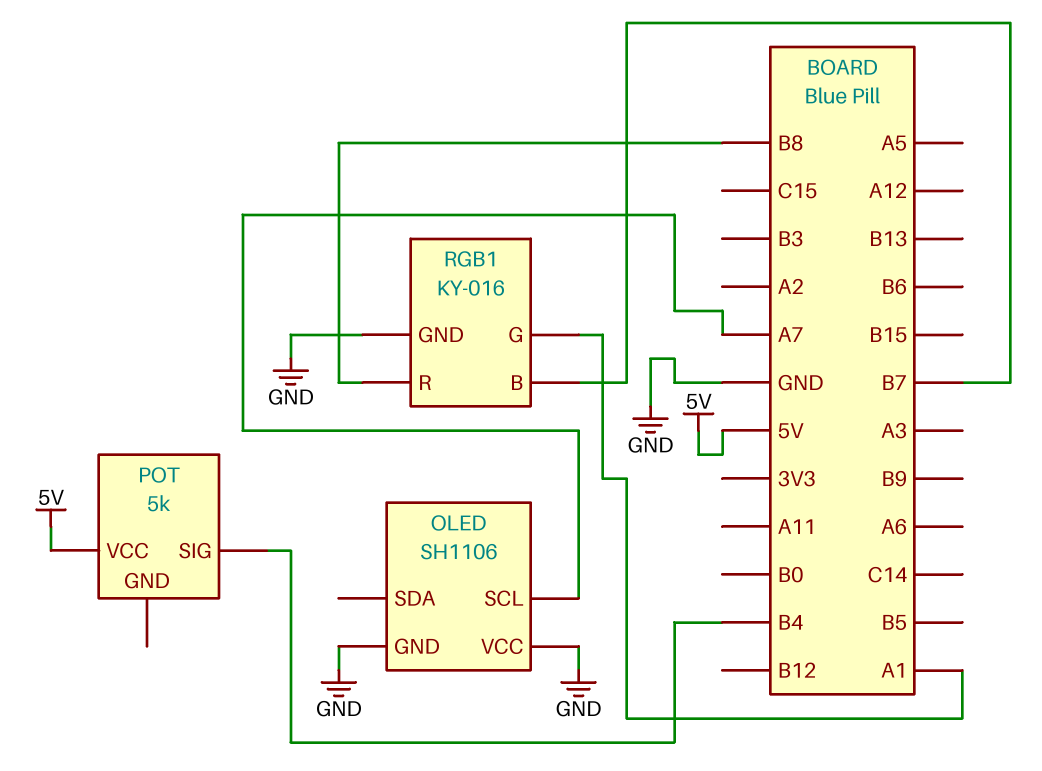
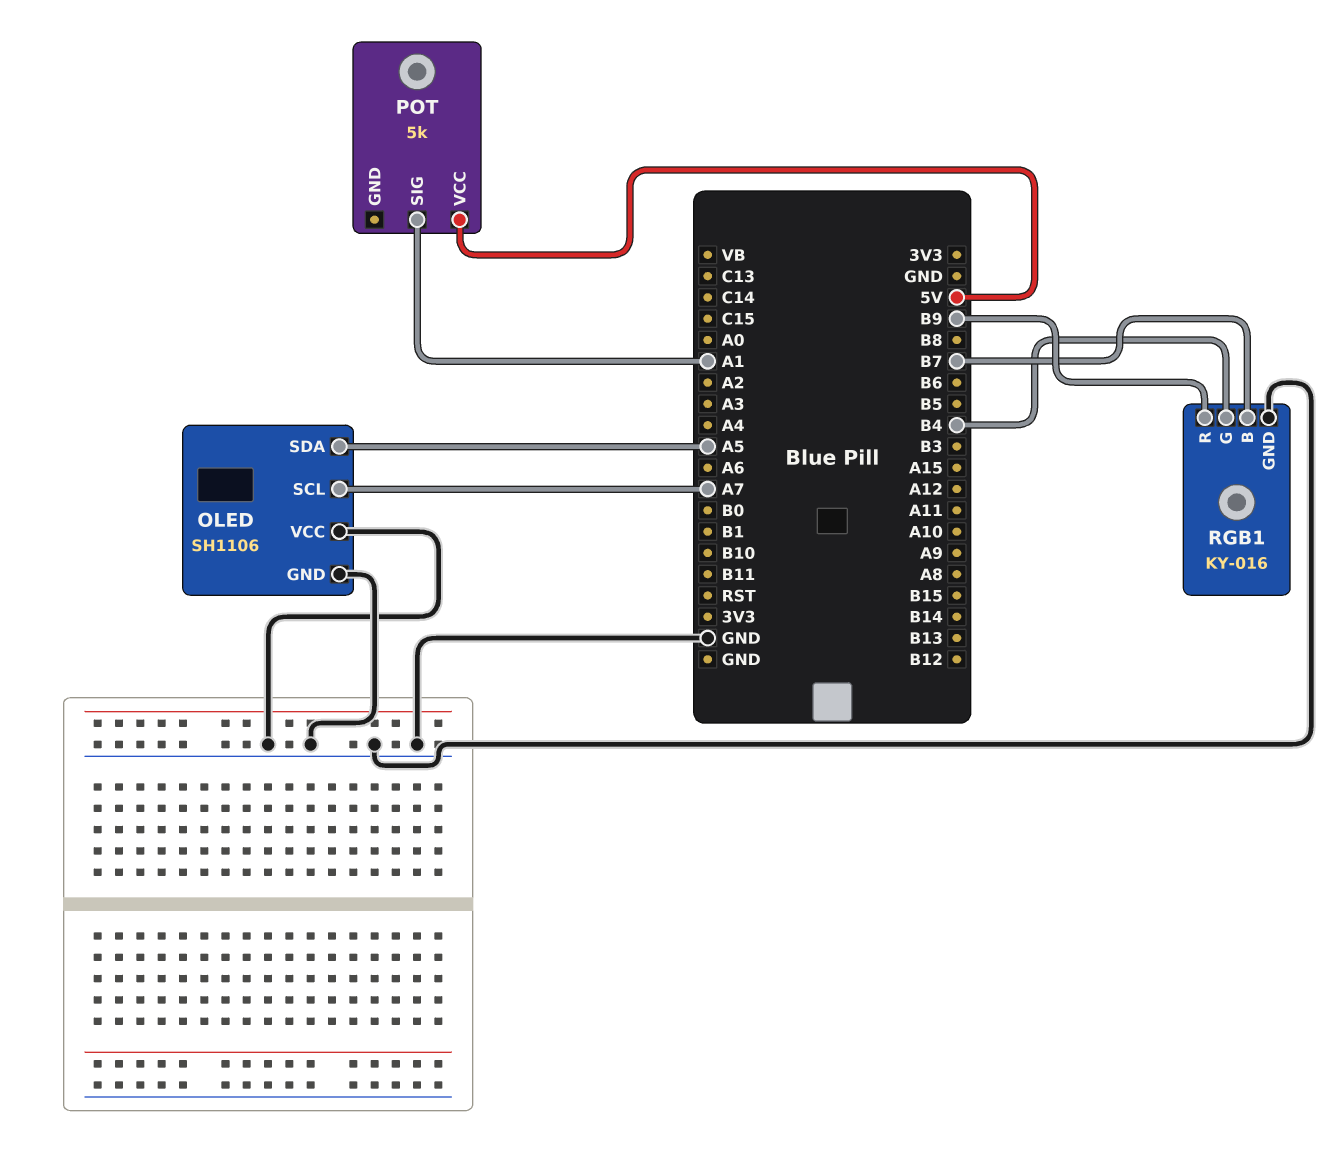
OLED pin SDA: none -> A5
POT pin SIG: B4 -> A1
RGB1 pin G: A1 -> B4
RGB1 pin R: B8 -> B9

